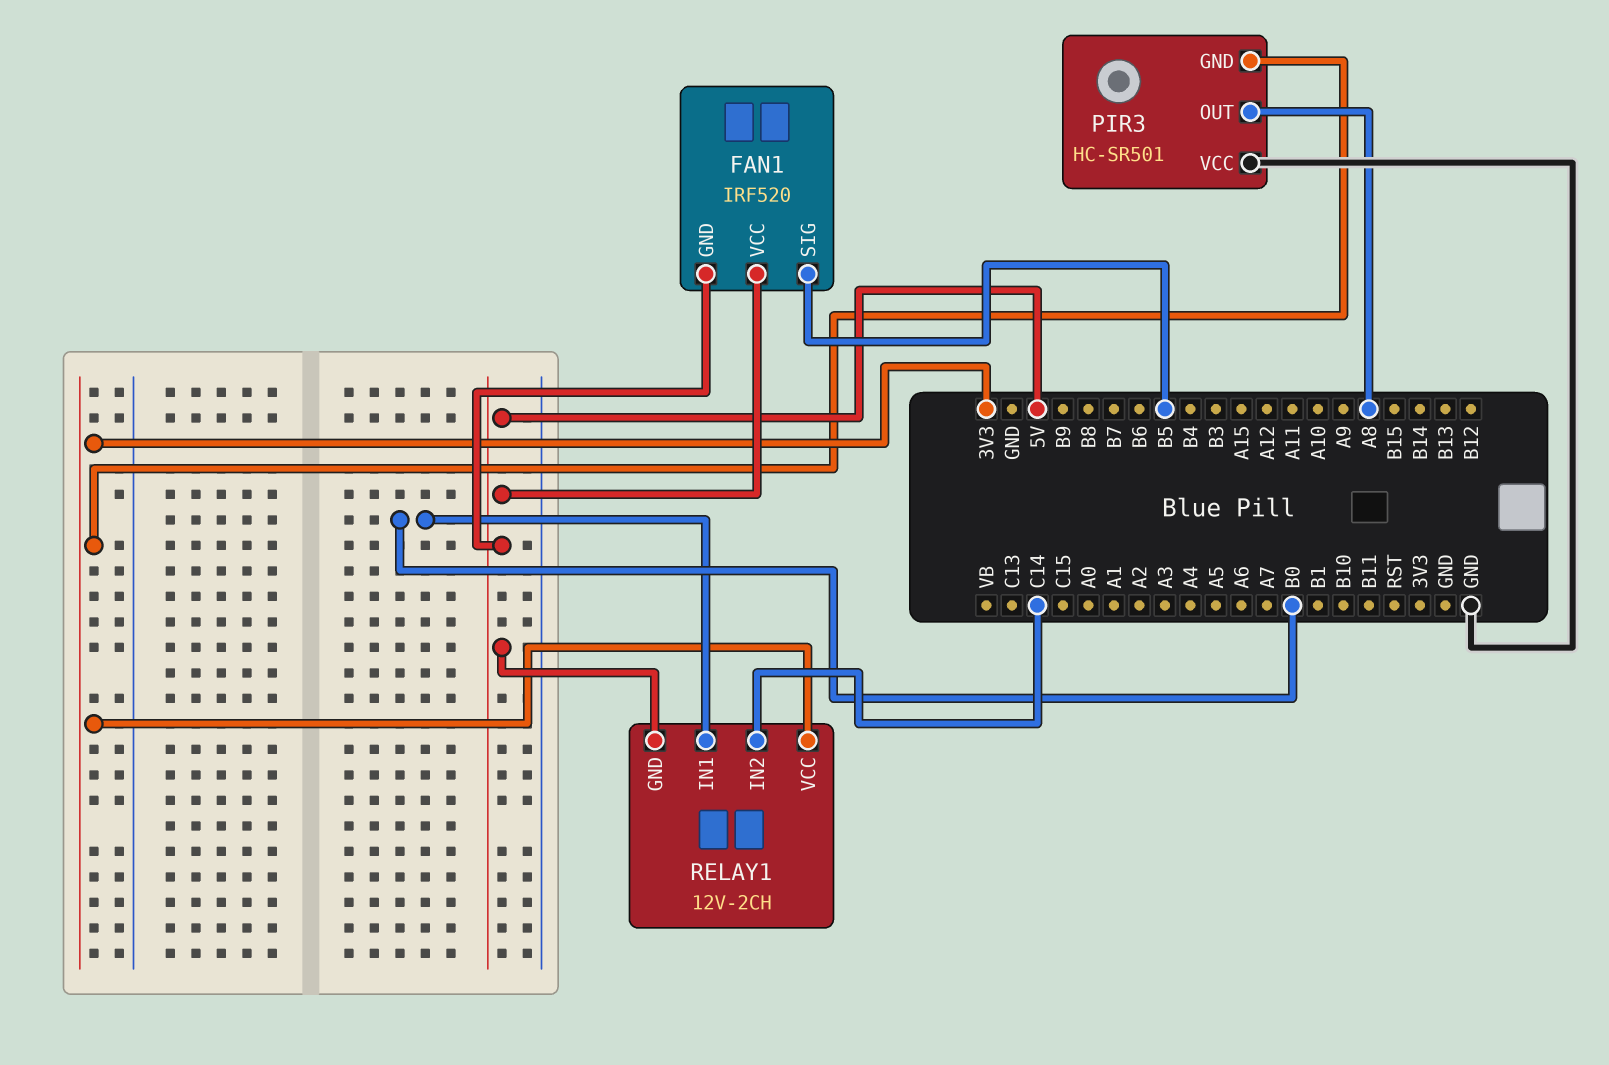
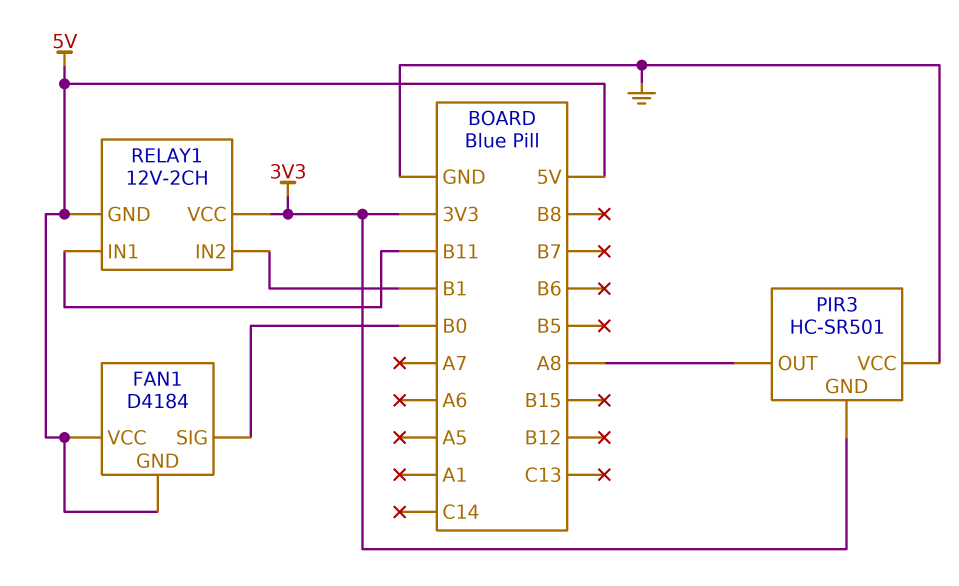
FAN1: IRF520 -> D4184
FAN1 pin SIG: B5 -> B0
RELAY1 pin IN1: B0 -> B11
RELAY1 pin IN2: C14 -> B1

